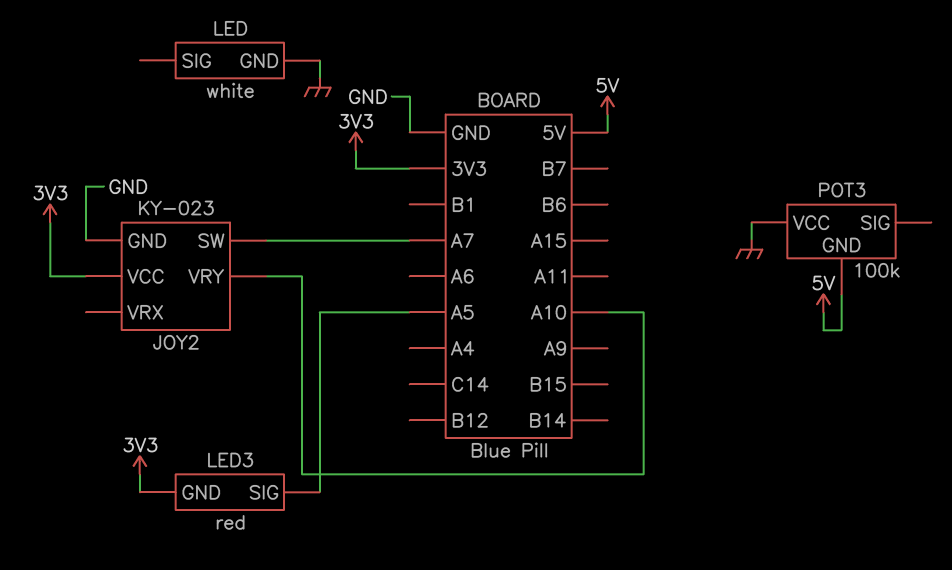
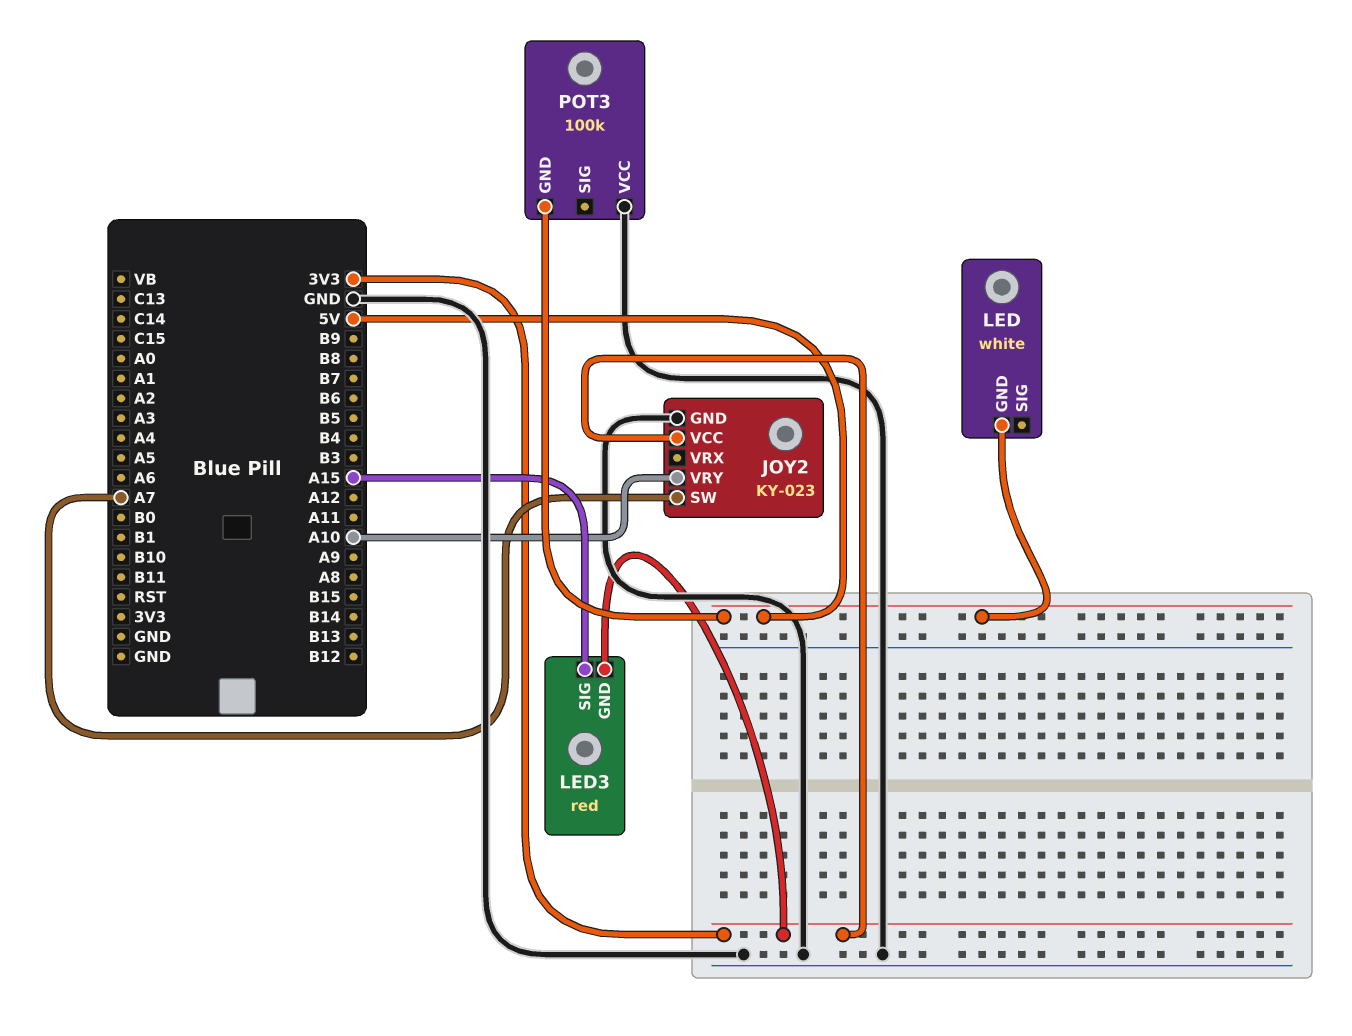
LED pin GND: GND -> 5V
LED3 pin SIG: A5 -> A15

